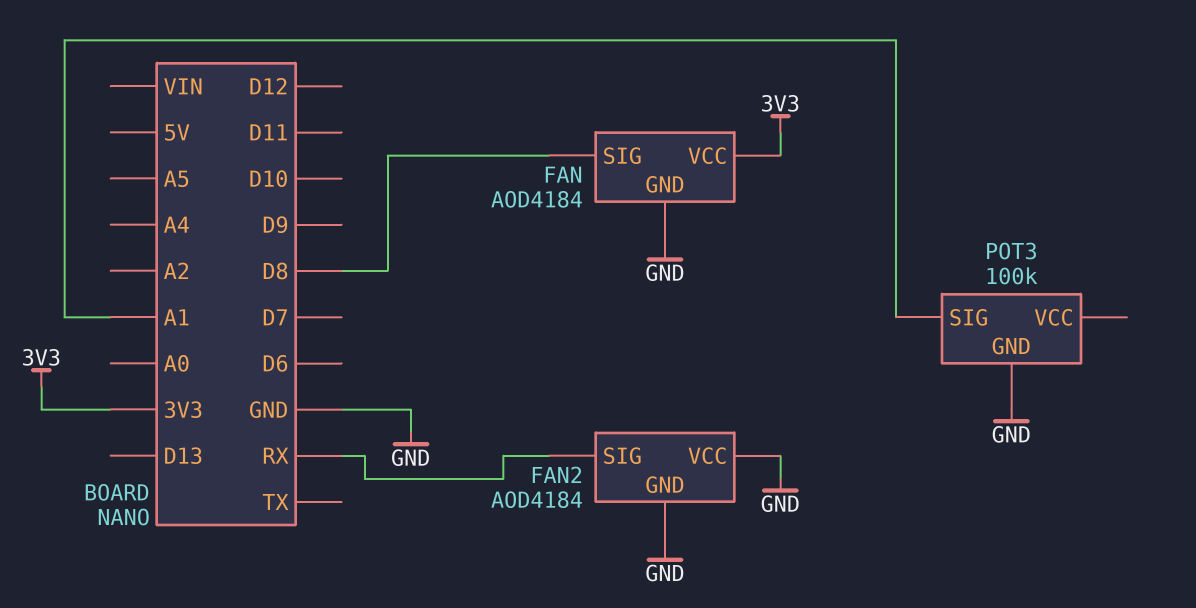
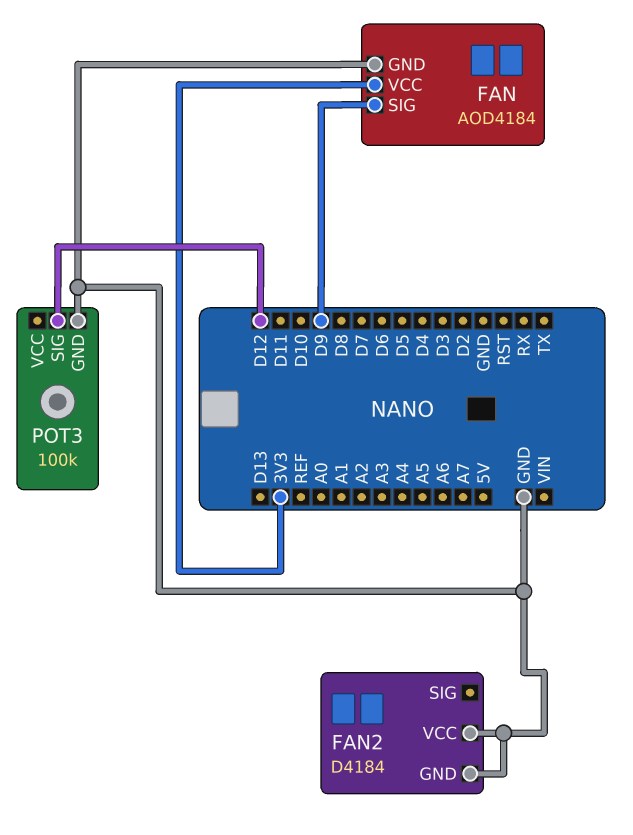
FAN pin SIG: D8 -> D9
FAN2: AOD4184 -> D4184
FAN2 pin SIG: RX -> none
POT3 pin SIG: A1 -> D12

